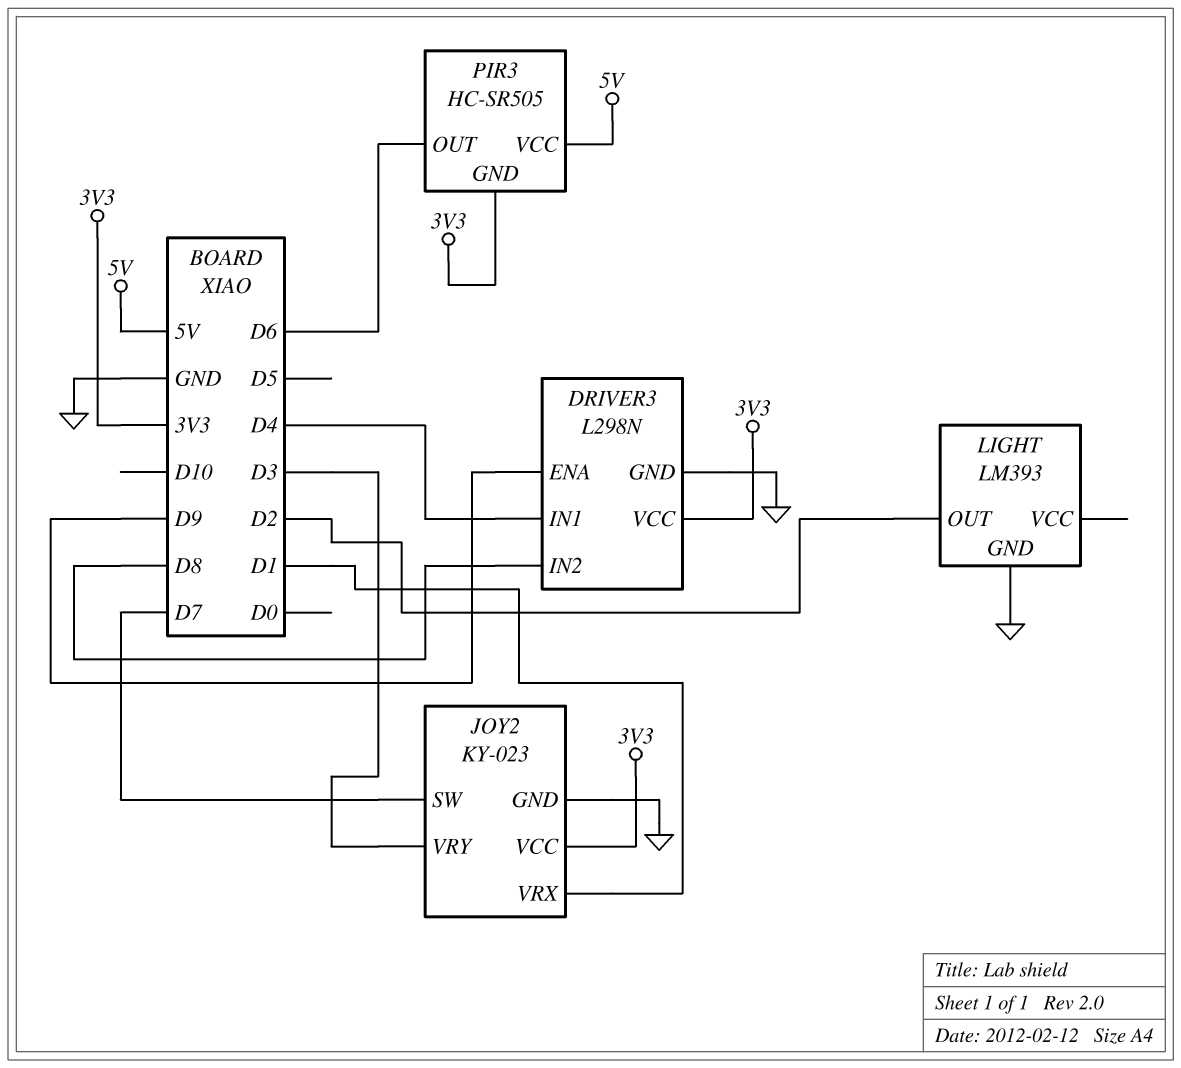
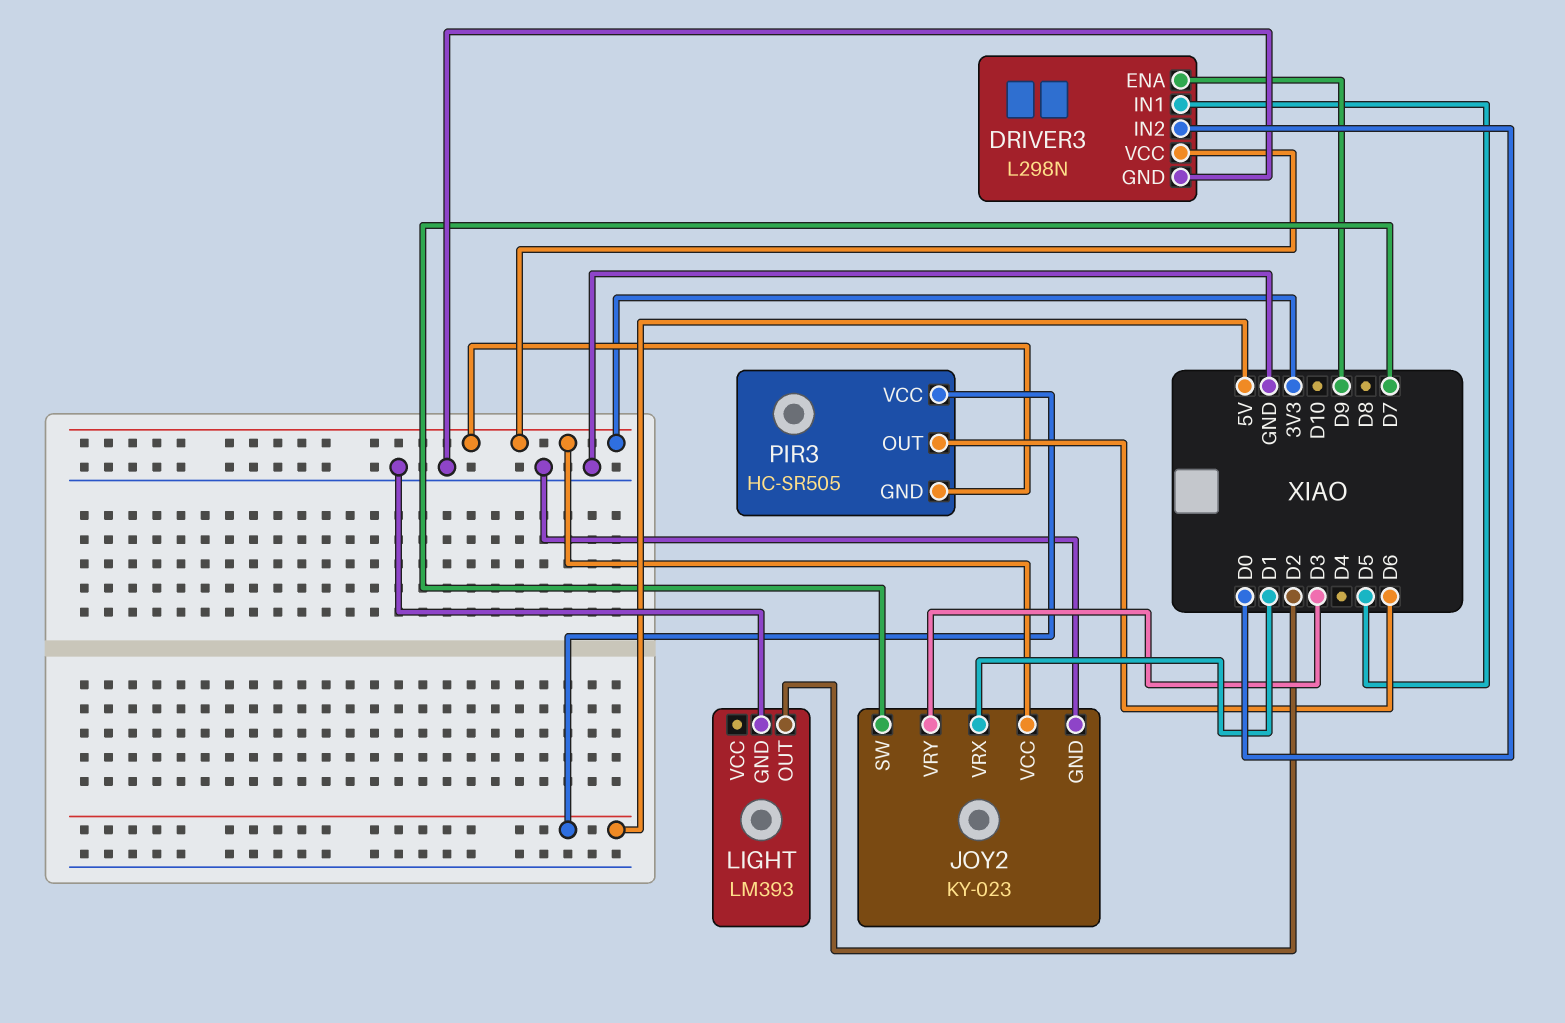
DRIVER3 pin IN1: D4 -> D5
DRIVER3 pin IN2: D8 -> D0

